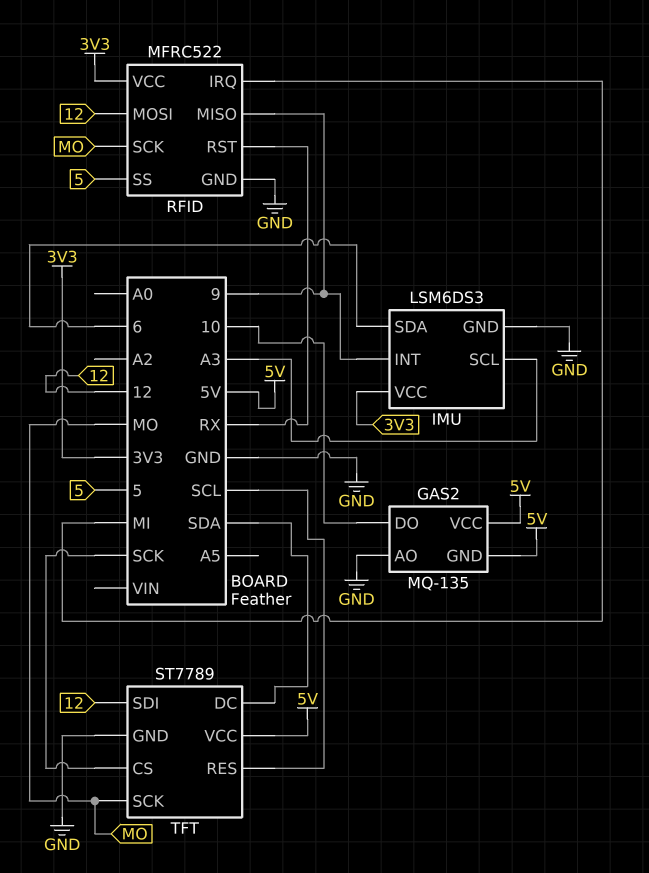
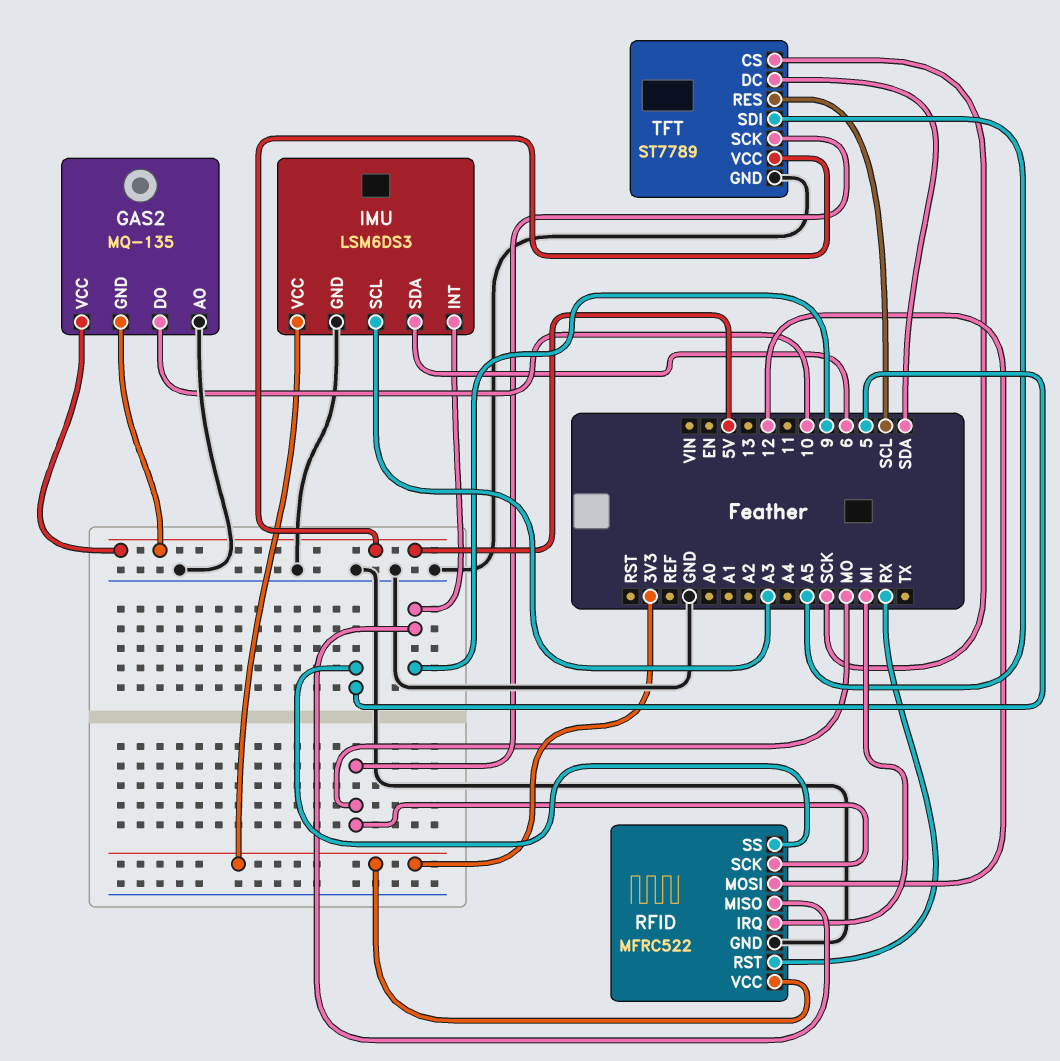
TFT pin SDI: 12 -> A5

